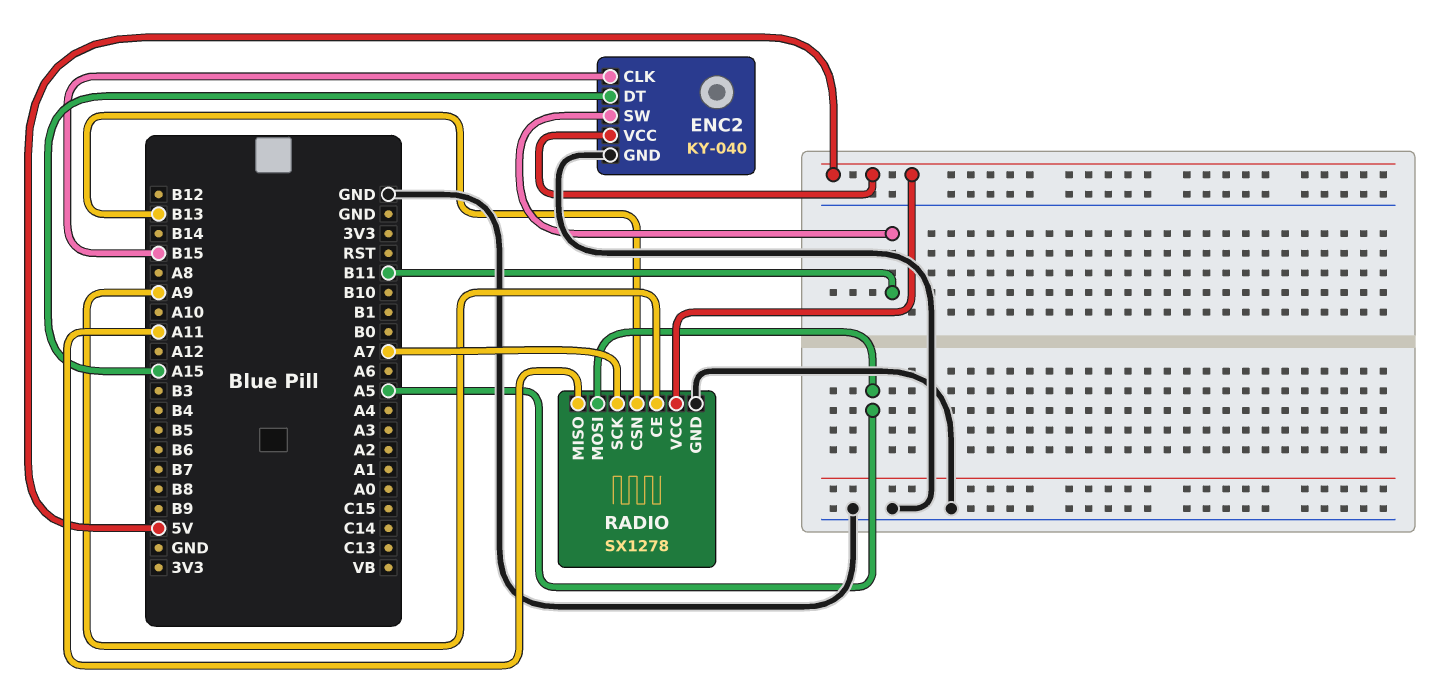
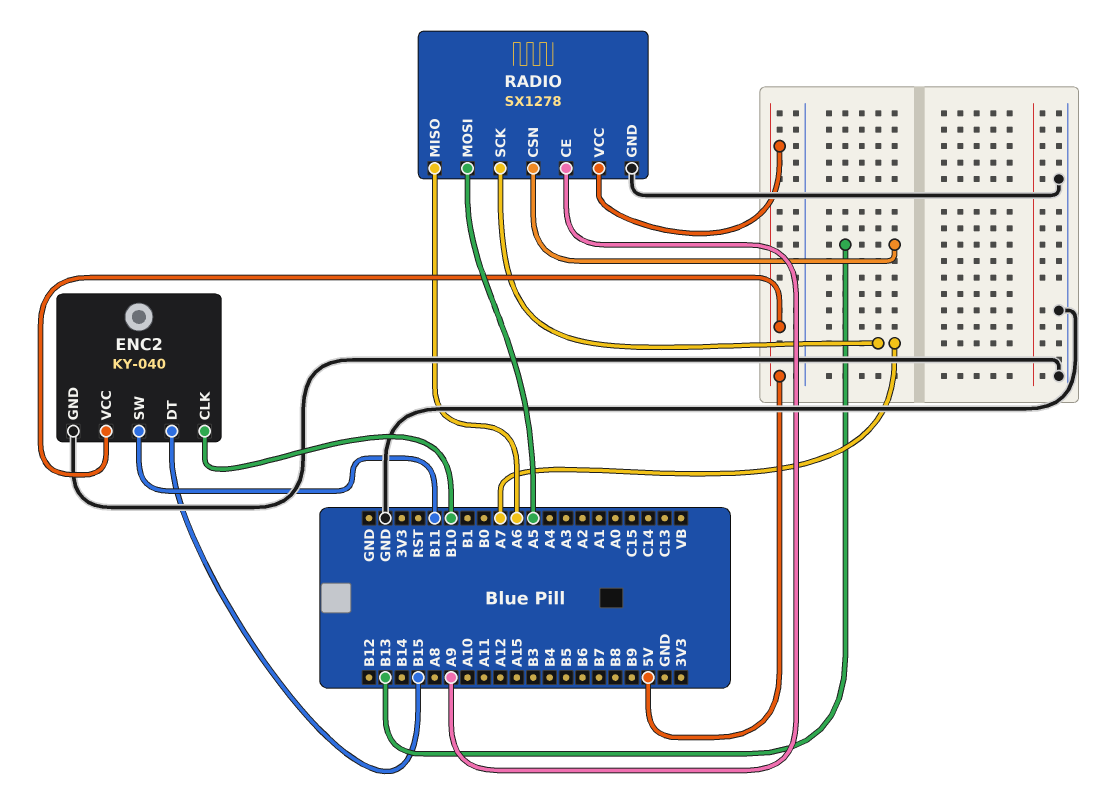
ENC2 pin CLK: B15 -> B10
ENC2 pin DT: A15 -> B15
RADIO pin MISO: A11 -> A6

